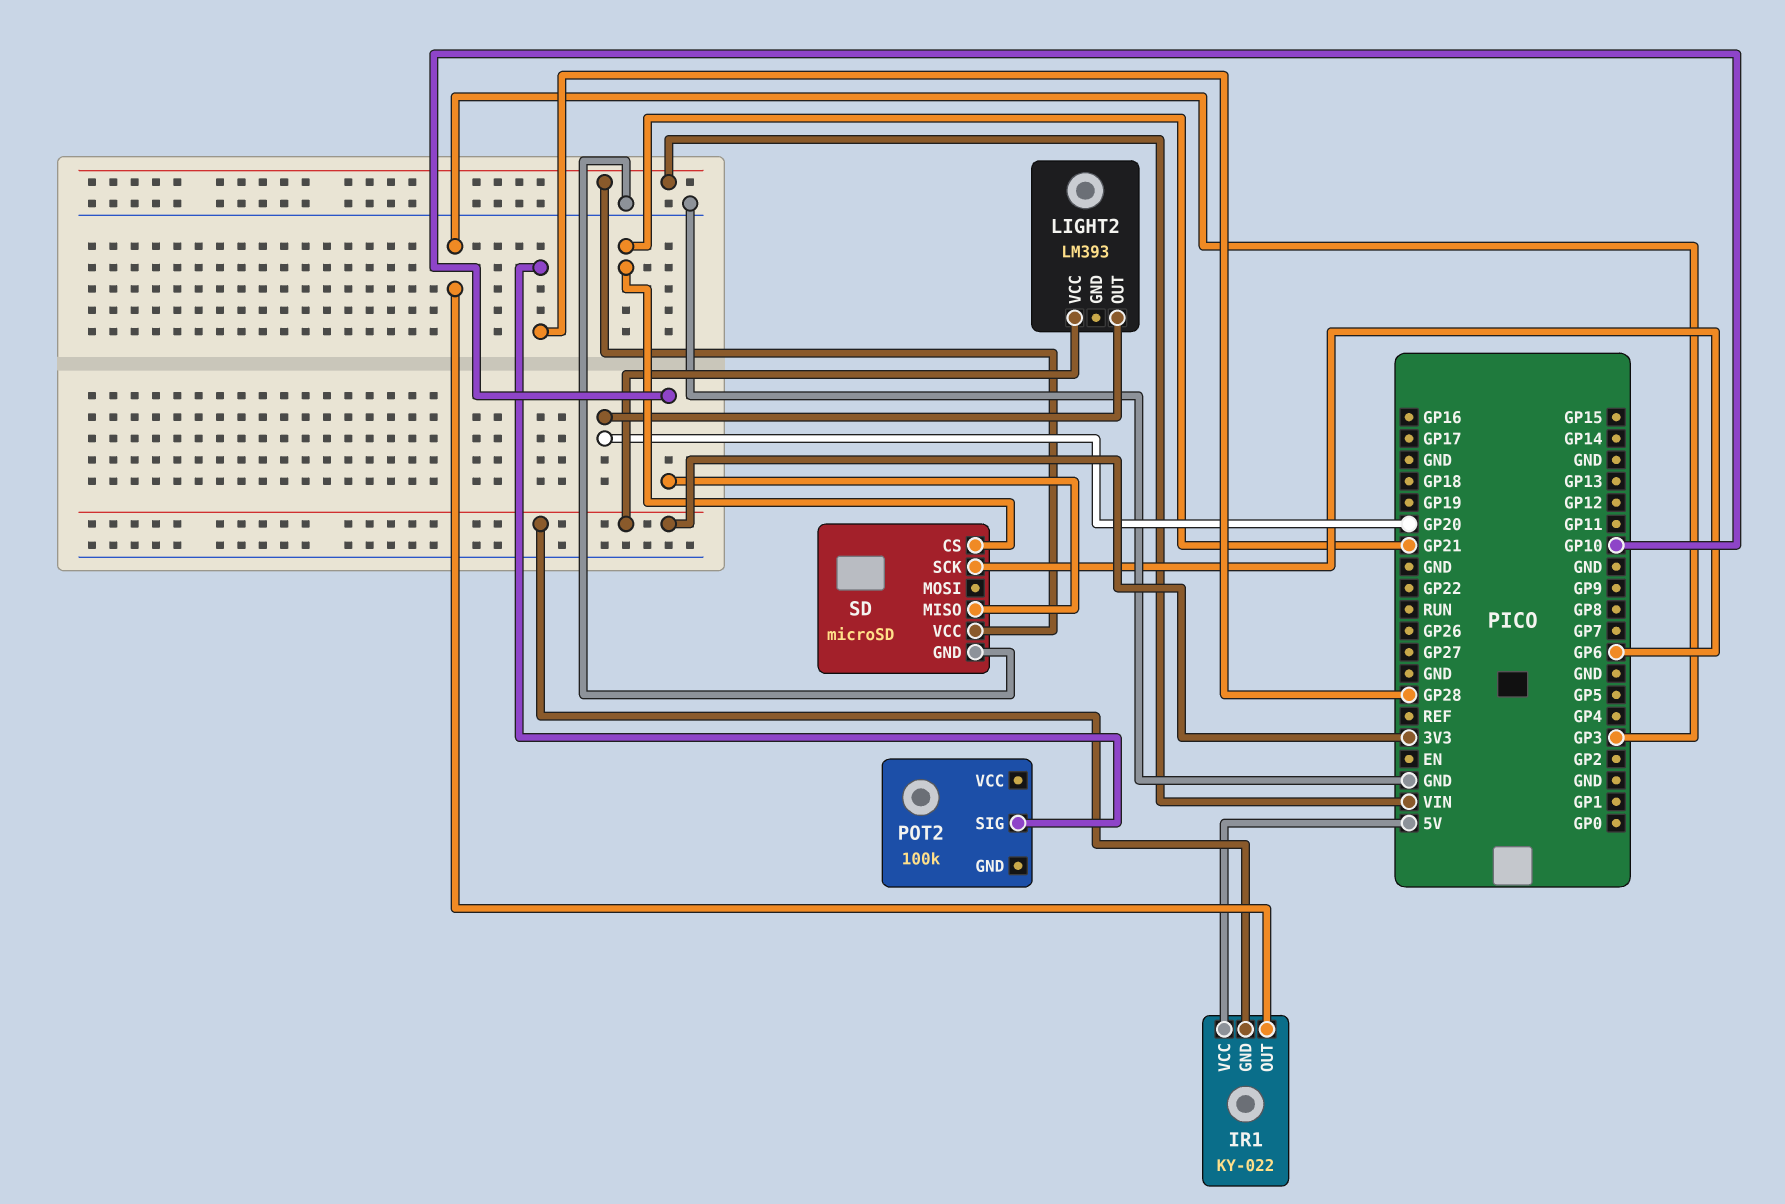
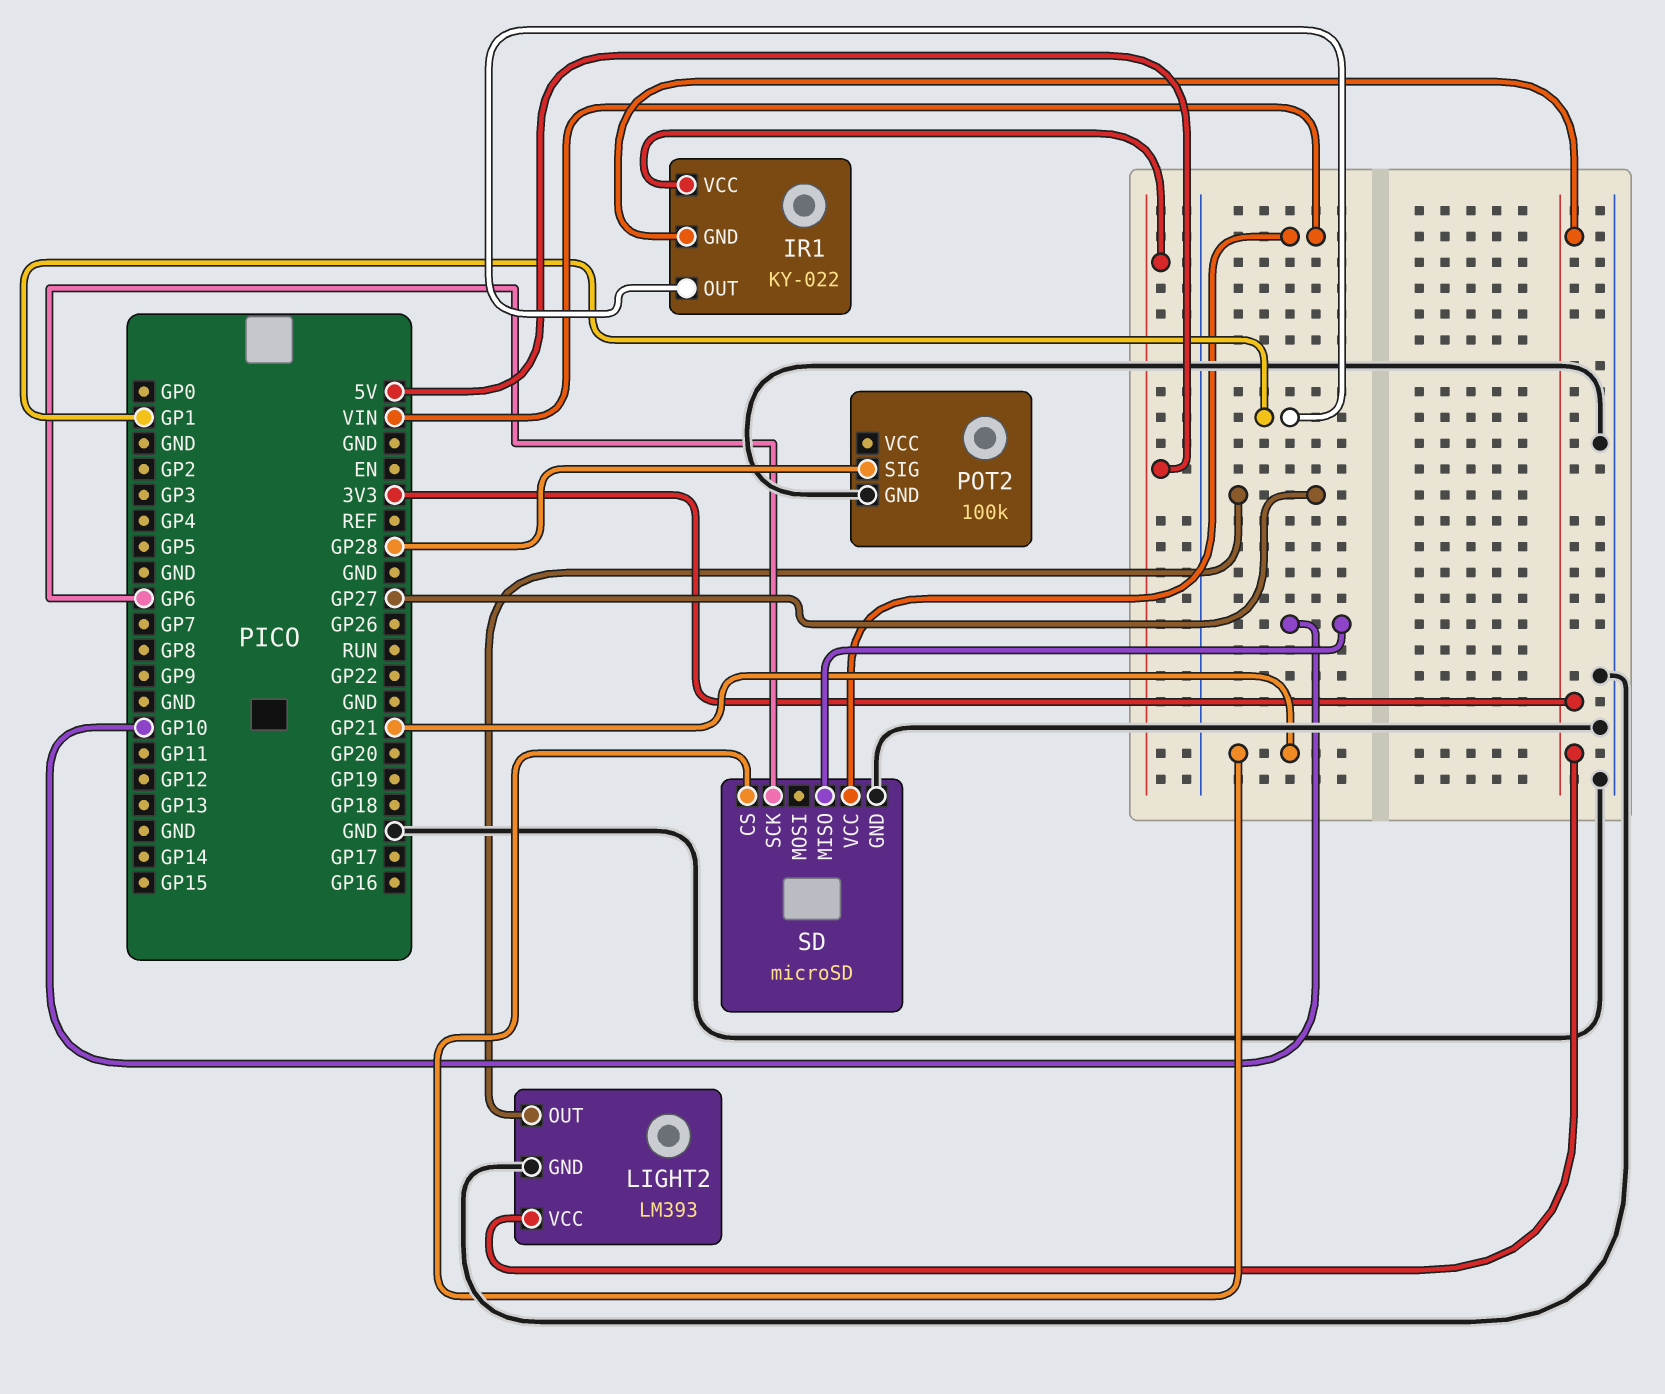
IR1 pin OUT: GP3 -> GP1
LIGHT2 pin GND: none -> GND
LIGHT2 pin OUT: GP20 -> GP27
POT2 pin GND: none -> GND

